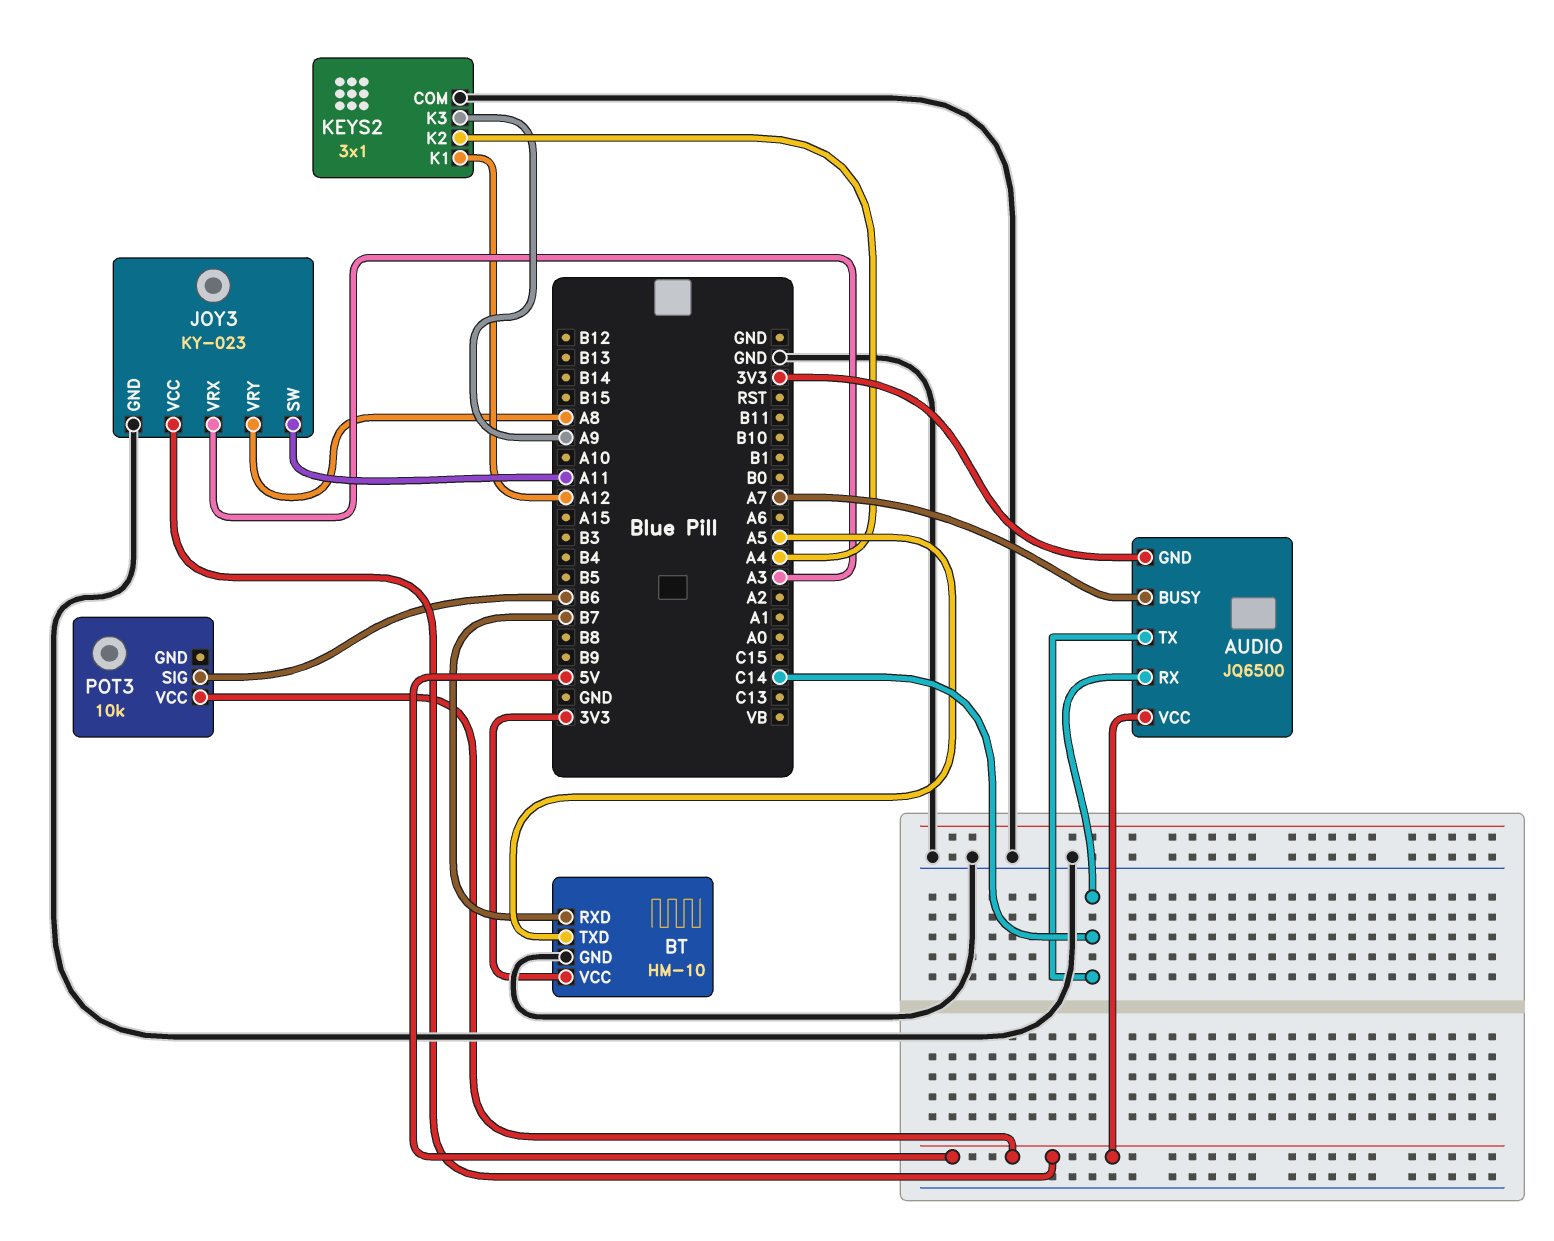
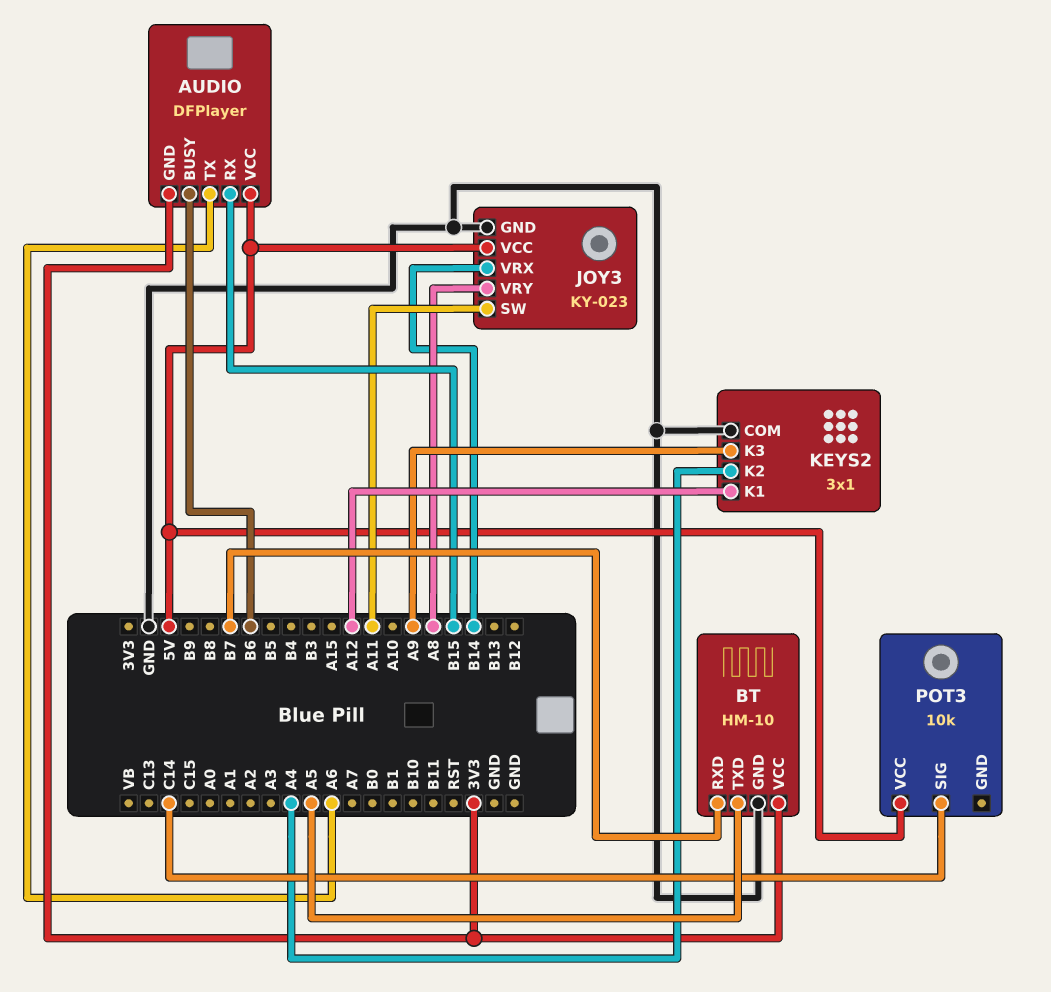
AUDIO: JQ6500 -> DFPlayer
AUDIO pin BUSY: A7 -> B6
AUDIO pin RX: C14 -> B15
AUDIO pin TX: C14 -> A6
JOY3 pin VRX: A3 -> B14
POT3 pin SIG: B6 -> C14

